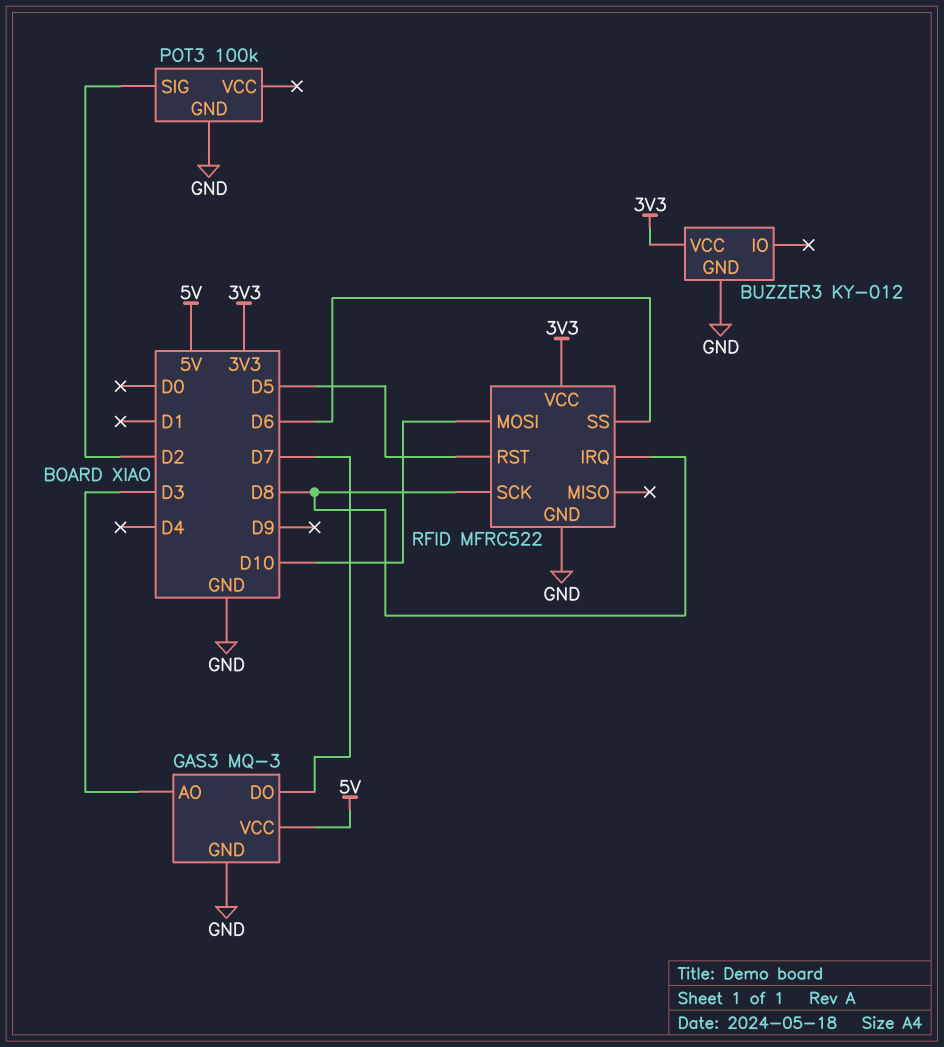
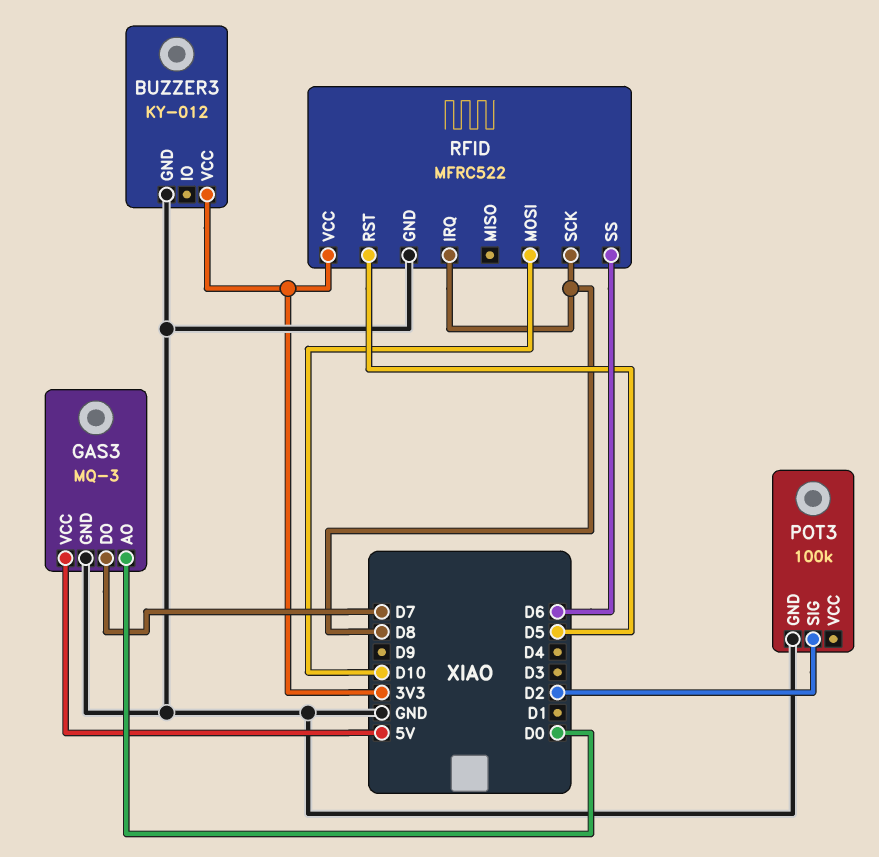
GAS3 pin AO: D3 -> D0

